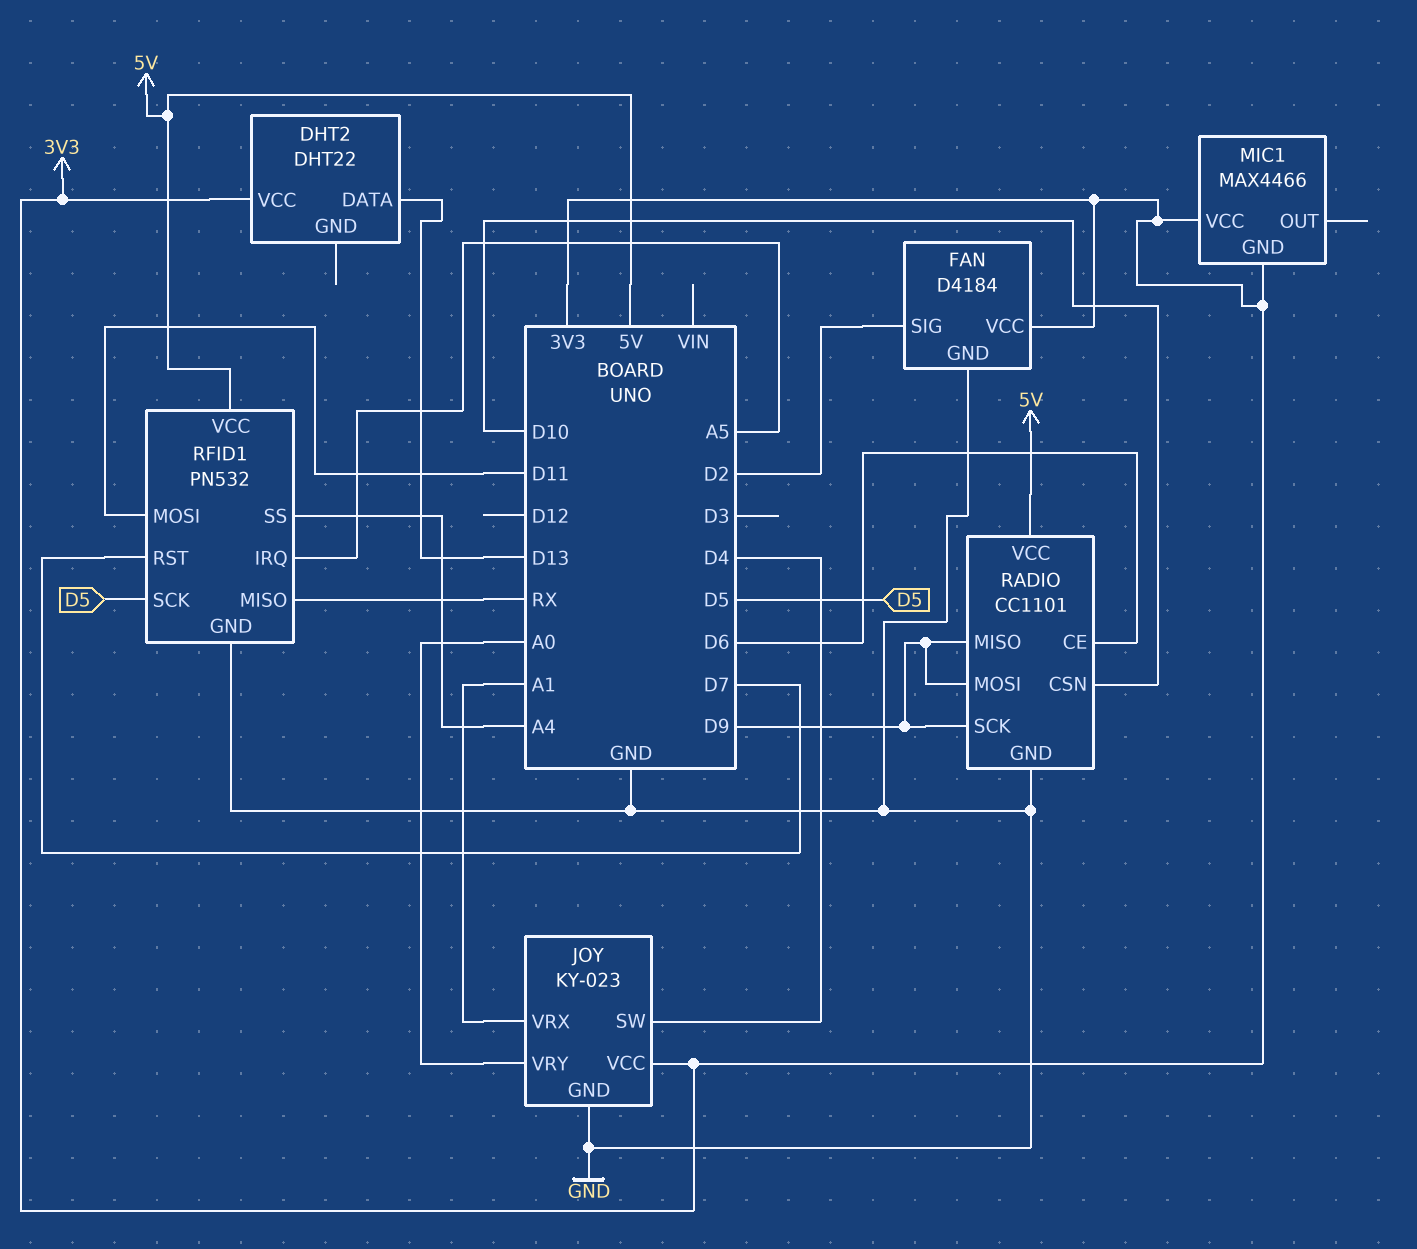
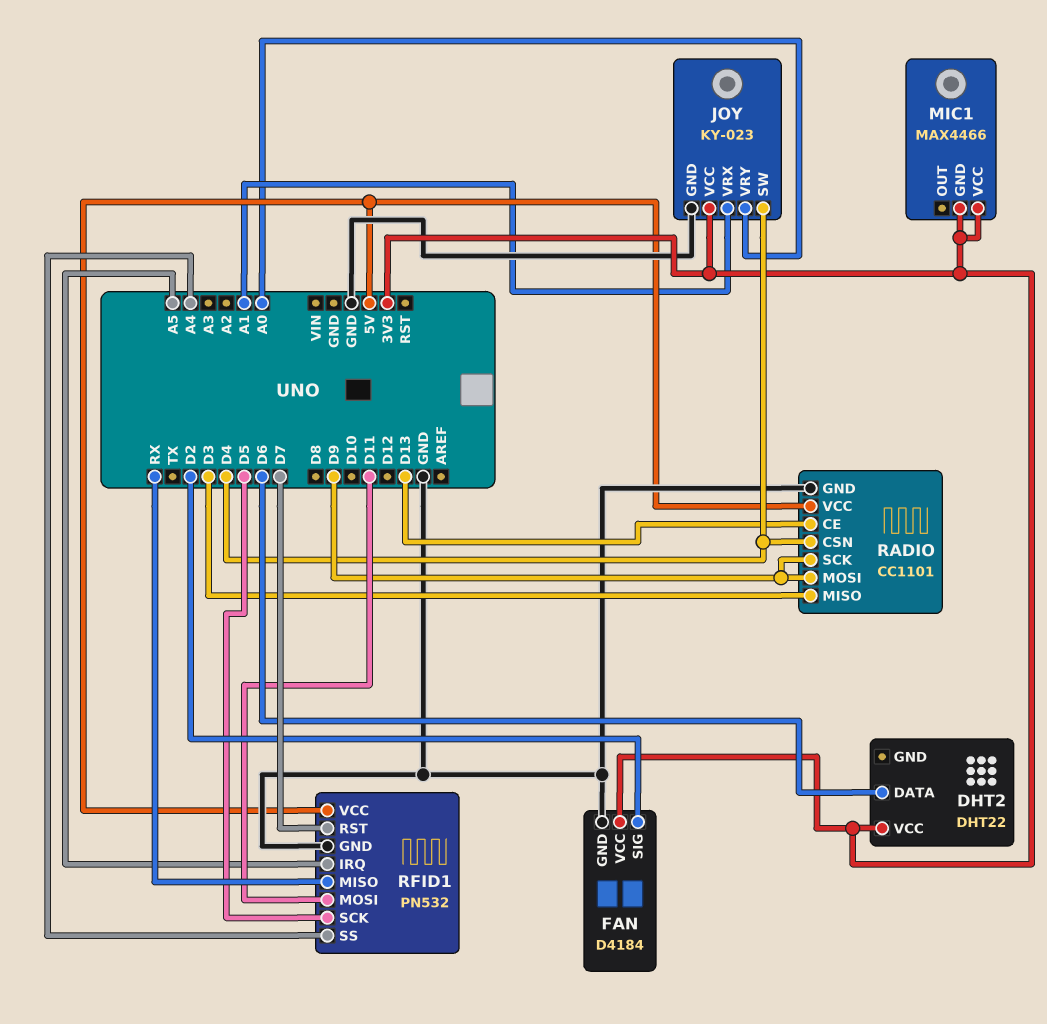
DHT2 pin DATA: D13 -> D6
RADIO pin CE: D6 -> D13
RADIO pin CSN: D10 -> D4
RADIO pin MISO: D9 -> D3

